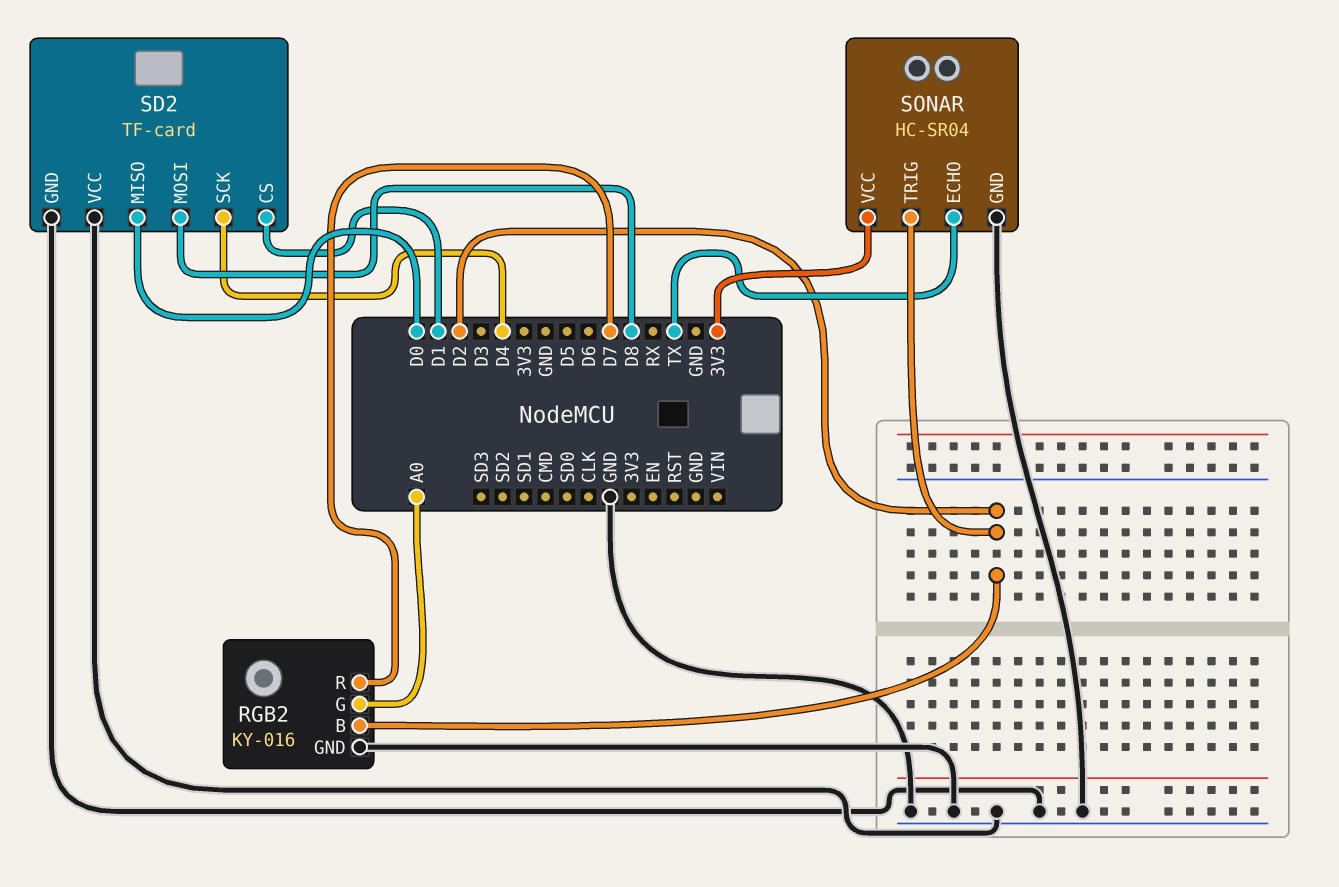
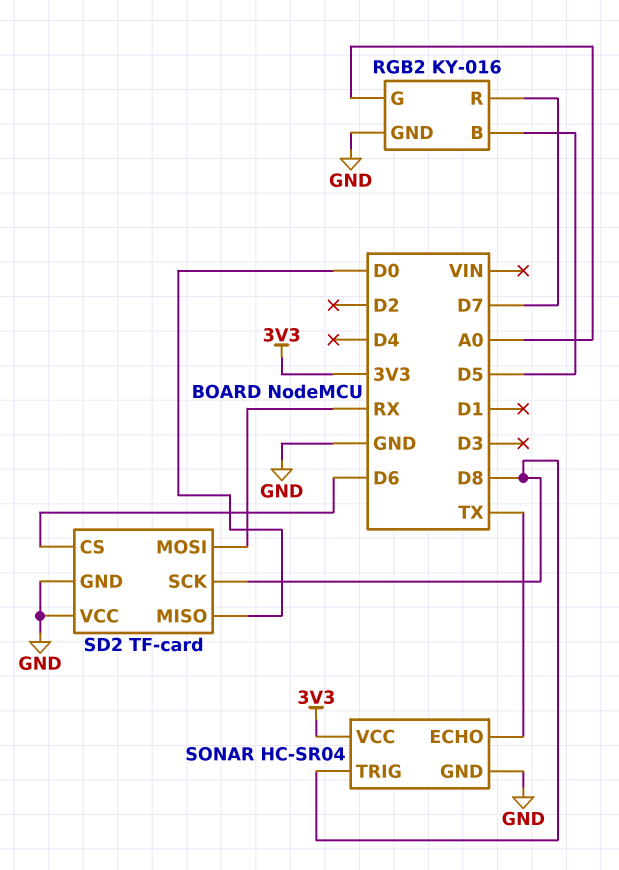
RGB2 pin B: D2 -> D5
SD2 pin CS: D1 -> D6
SD2 pin MOSI: D8 -> RX
SD2 pin SCK: D4 -> D8
SONAR pin TRIG: D2 -> D8

